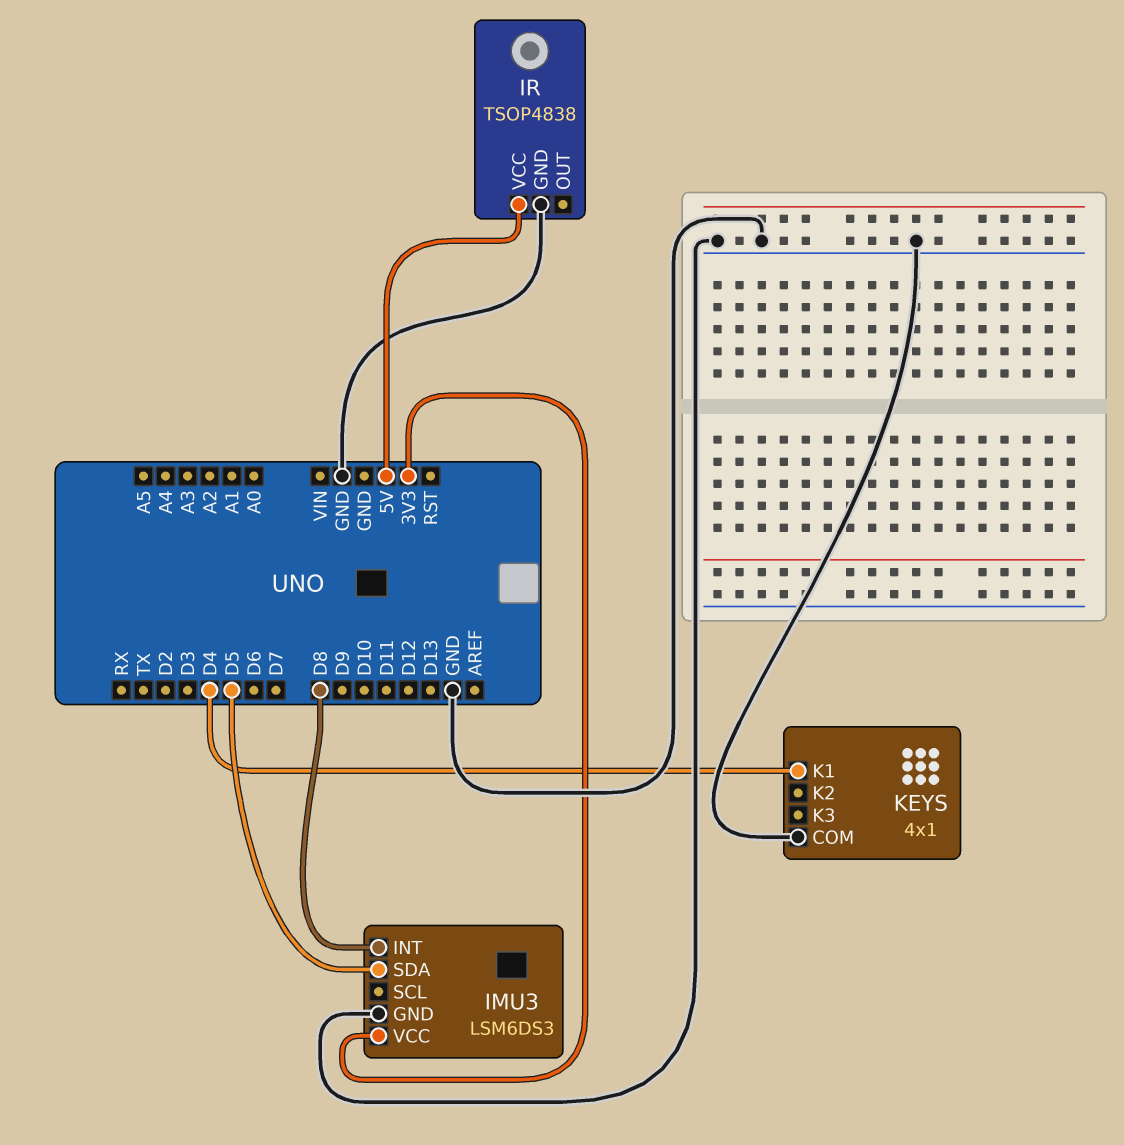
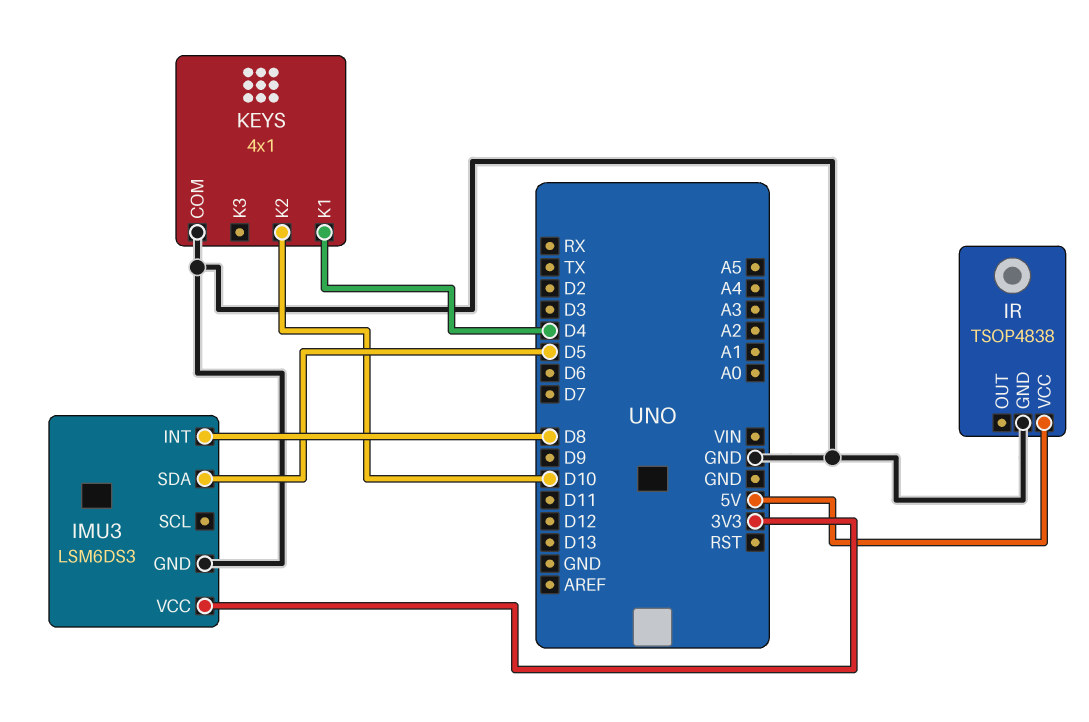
KEYS pin K2: none -> D10

